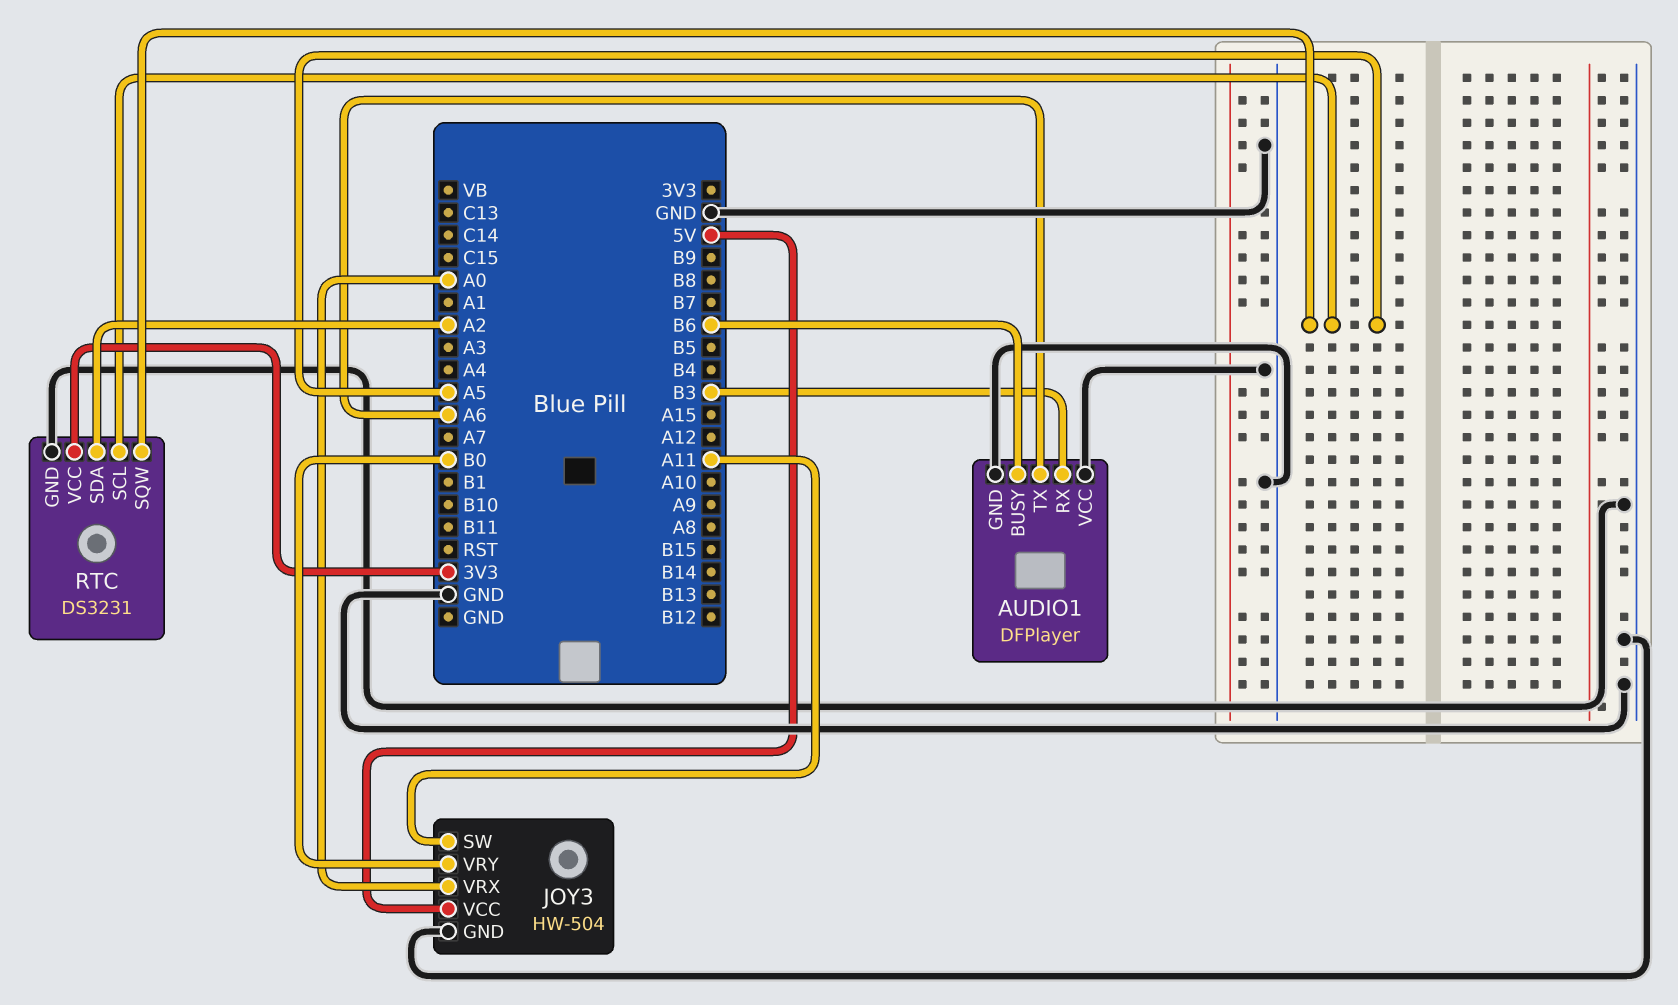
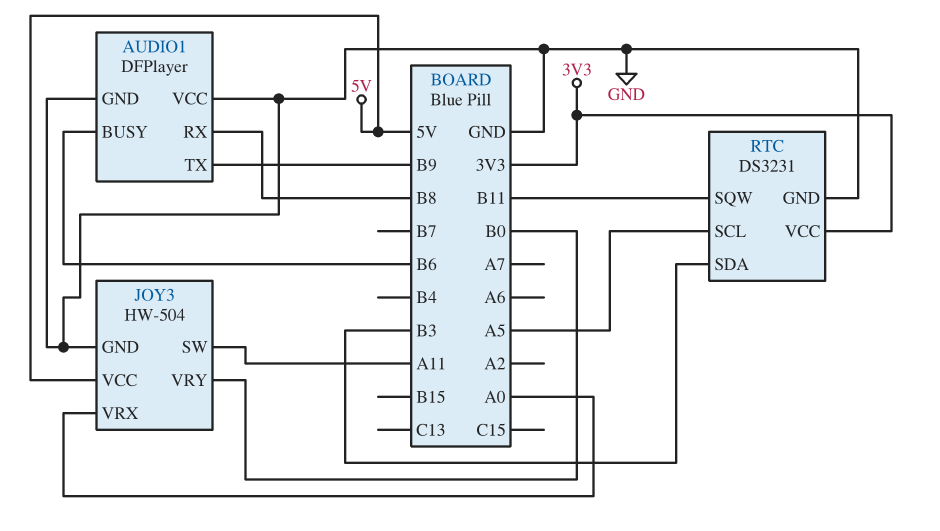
AUDIO1 pin RX: B3 -> B8
AUDIO1 pin TX: A6 -> B9
RTC pin SDA: A2 -> B3
RTC pin SQW: A5 -> B11

